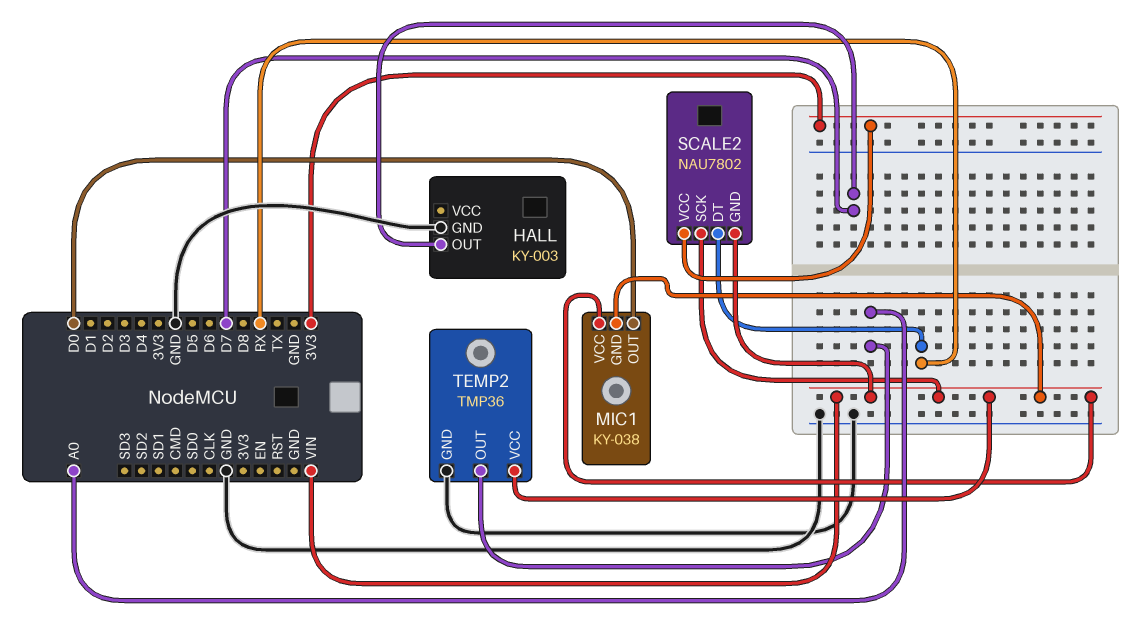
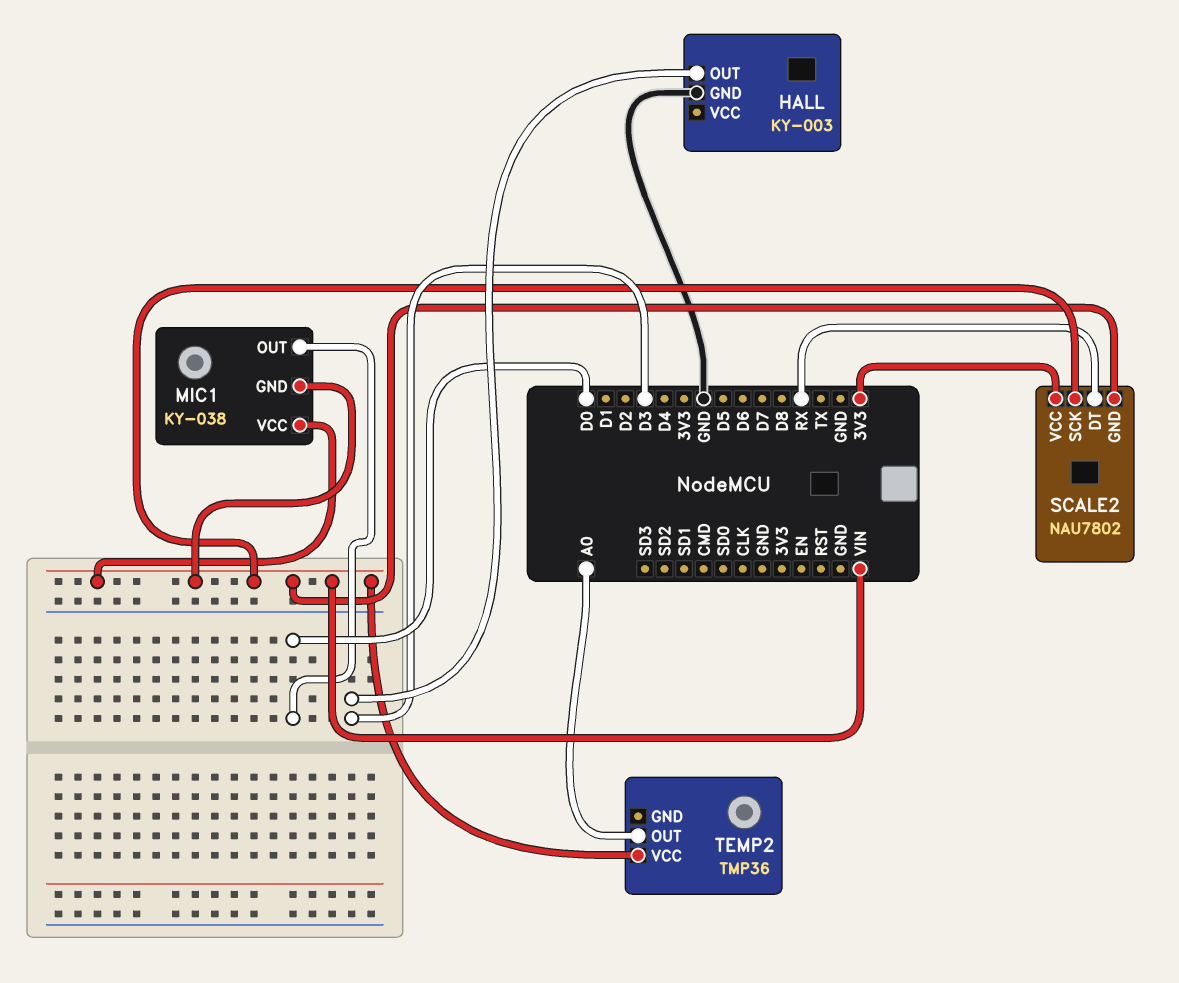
HALL pin OUT: D7 -> D3
TEMP2 pin GND: GND -> none

